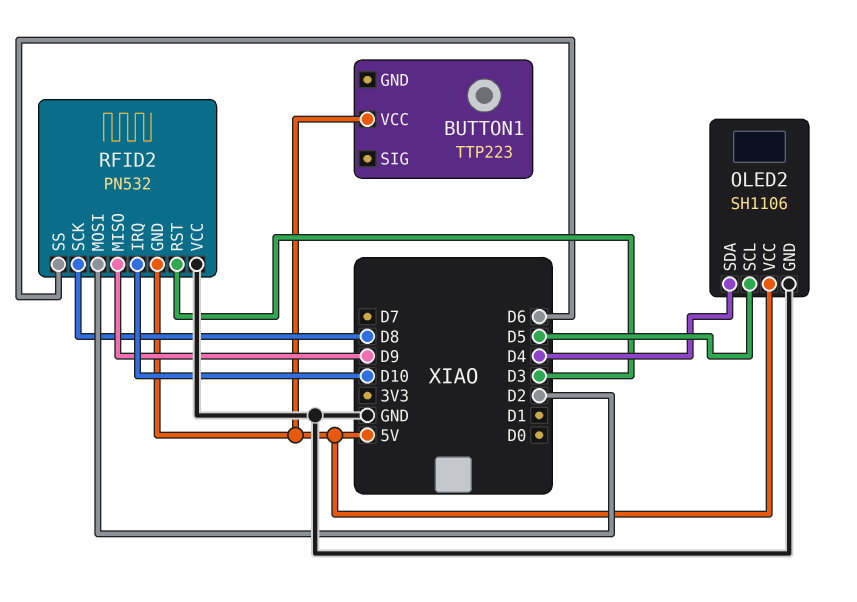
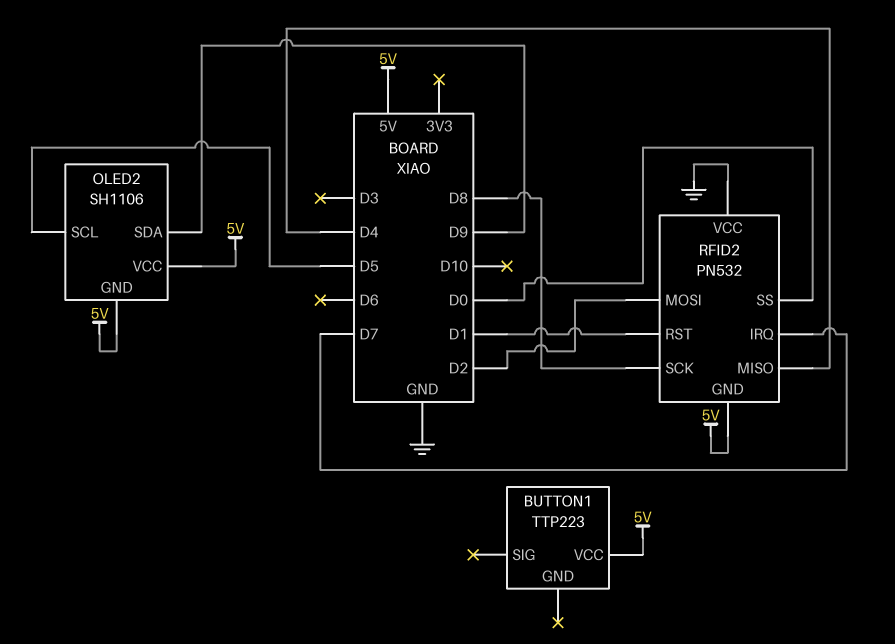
OLED2 pin GND: GND -> 5V
OLED2 pin SDA: D4 -> D9
RFID2 pin IRQ: D10 -> D7
RFID2 pin MISO: D9 -> D4
RFID2 pin RST: D3 -> D1
RFID2 pin SS: D6 -> D0

